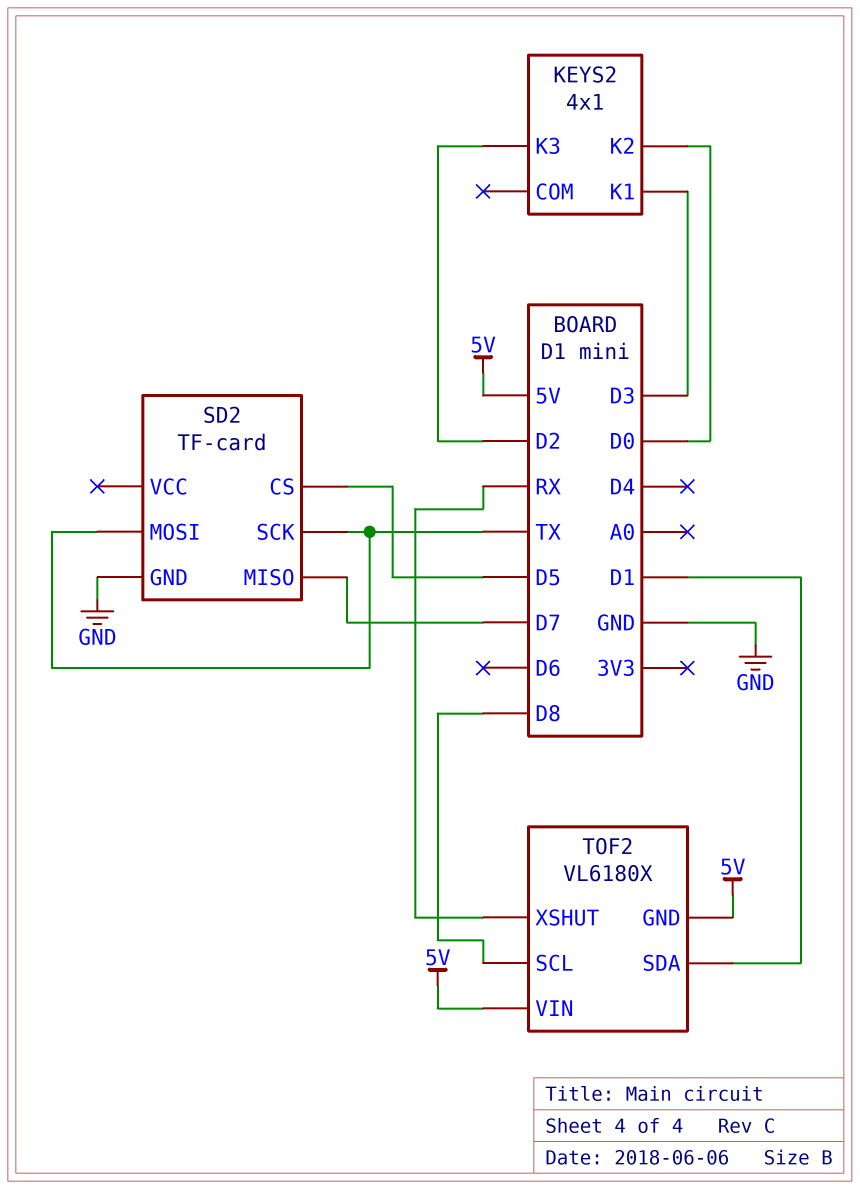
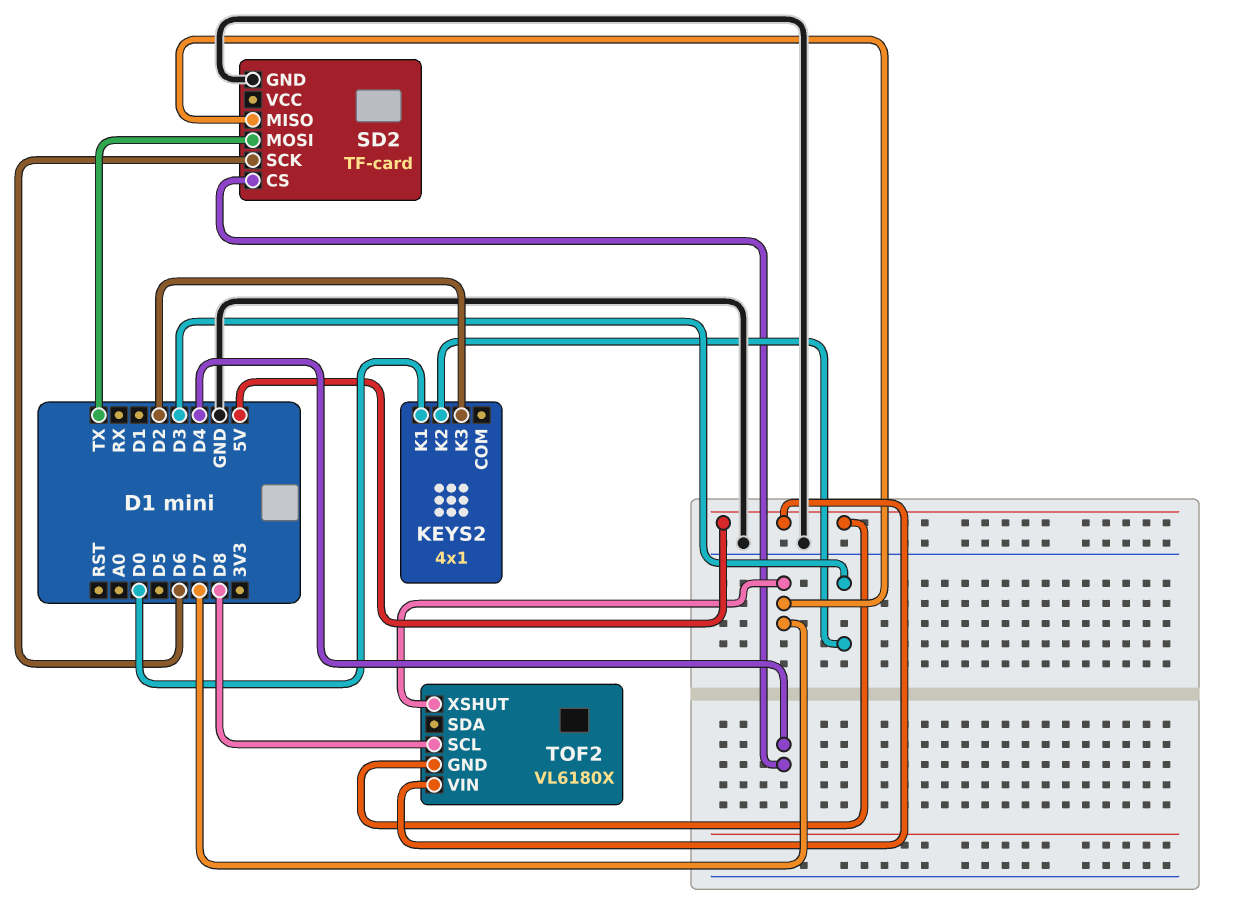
KEYS2 pin K1: D3 -> D0
KEYS2 pin K2: D0 -> D3
SD2 pin CS: D5 -> D4
SD2 pin SCK: TX -> D6
TOF2 pin SDA: D1 -> none
TOF2 pin XSHUT: RX -> D7

